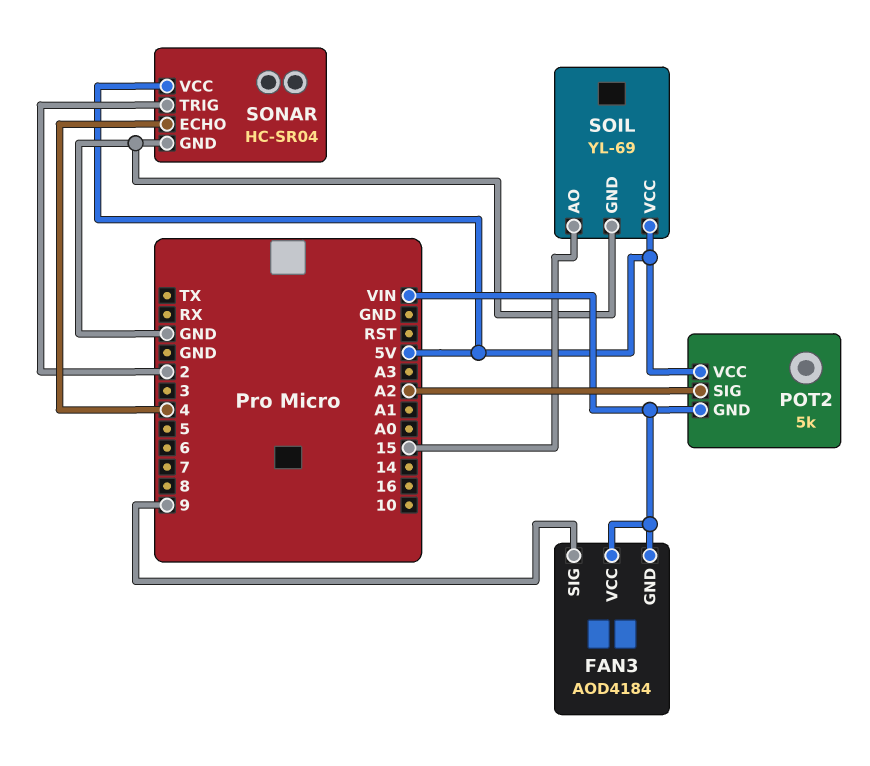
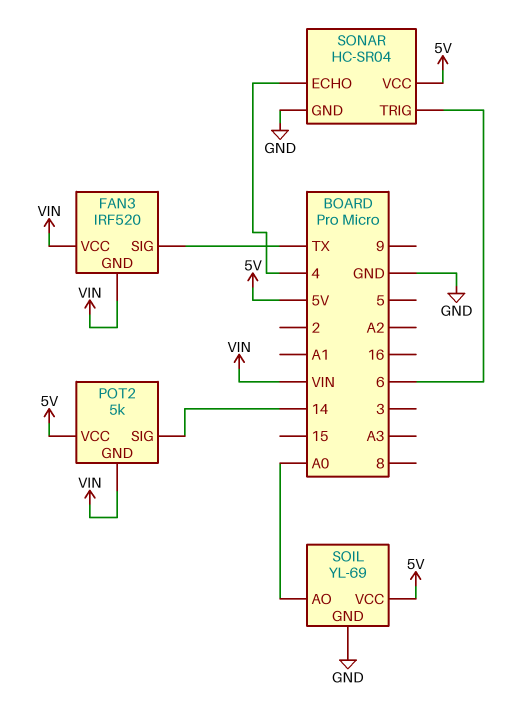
FAN3: AOD4184 -> IRF520
FAN3 pin SIG: 9 -> TX
POT2 pin SIG: A2 -> 14
SOIL pin AO: 15 -> A0
SONAR pin TRIG: 2 -> 6

